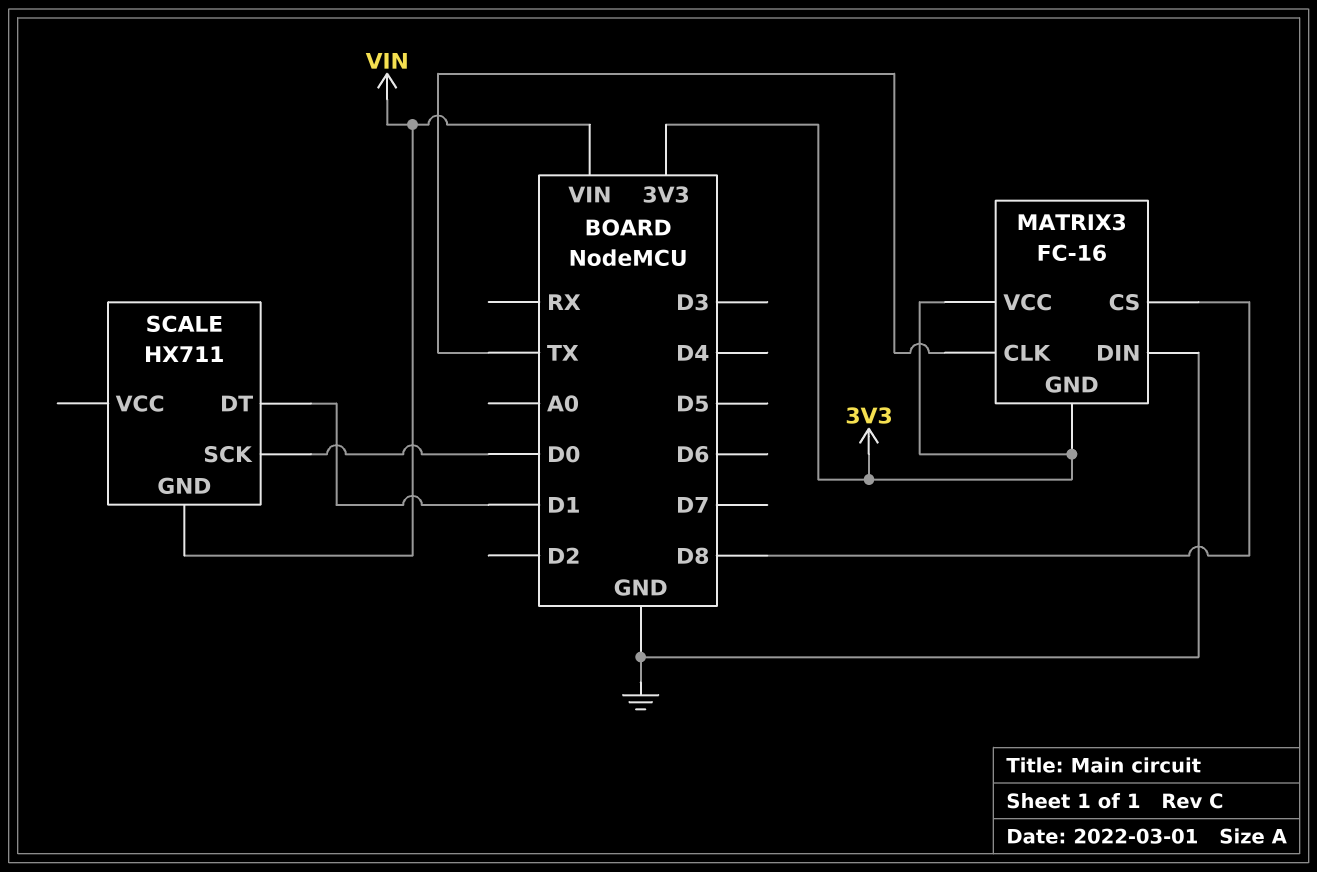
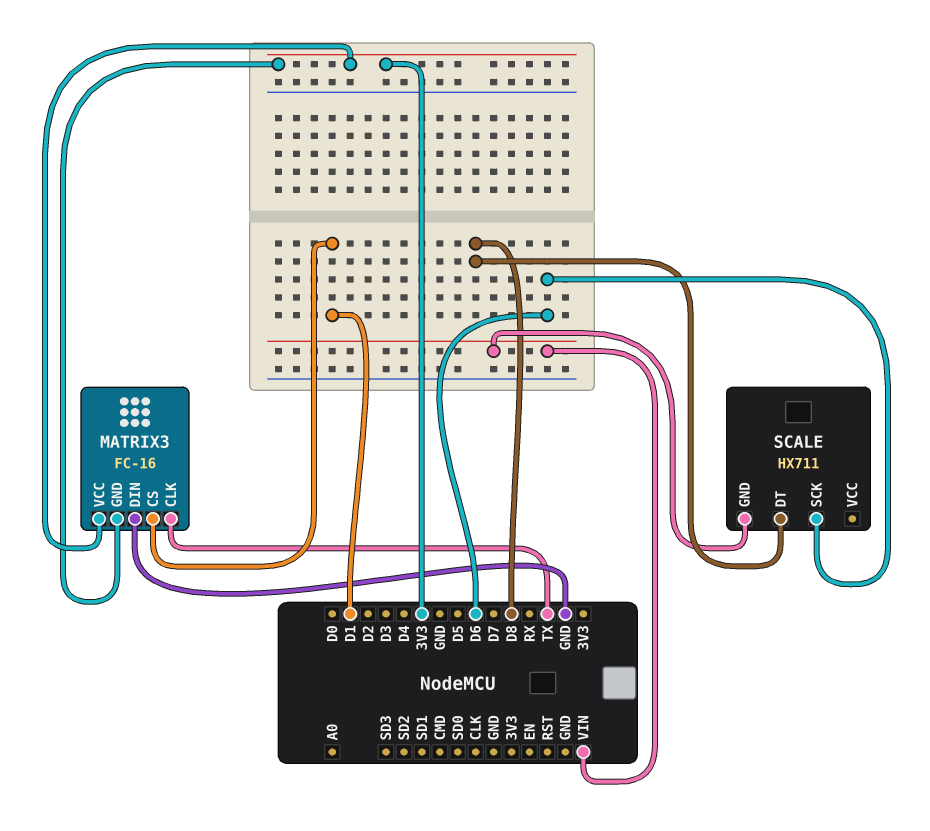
MATRIX3 pin CS: D8 -> D1
SCALE pin DT: D1 -> D8
SCALE pin SCK: D0 -> D6

